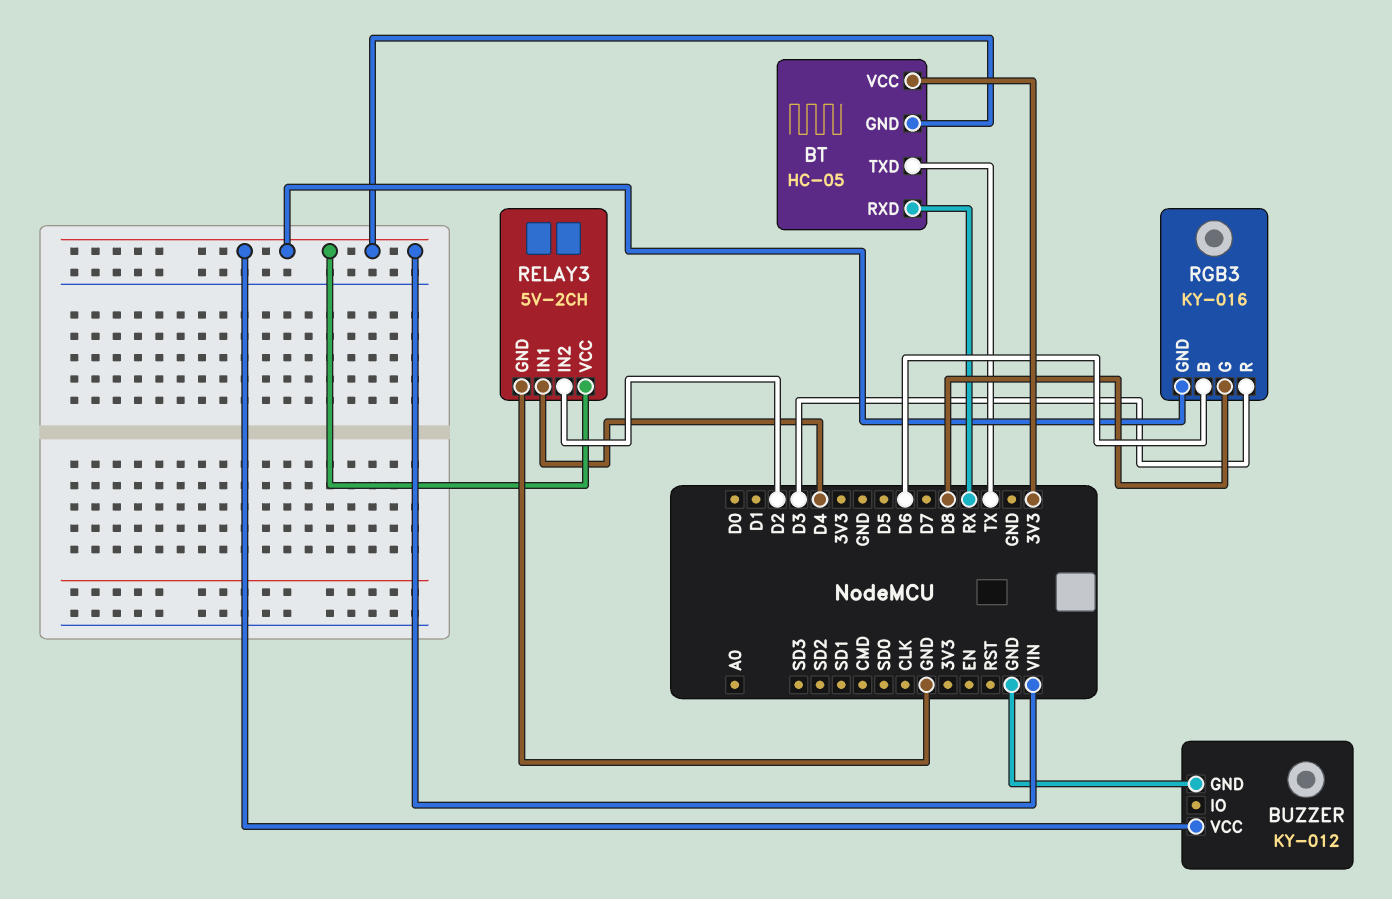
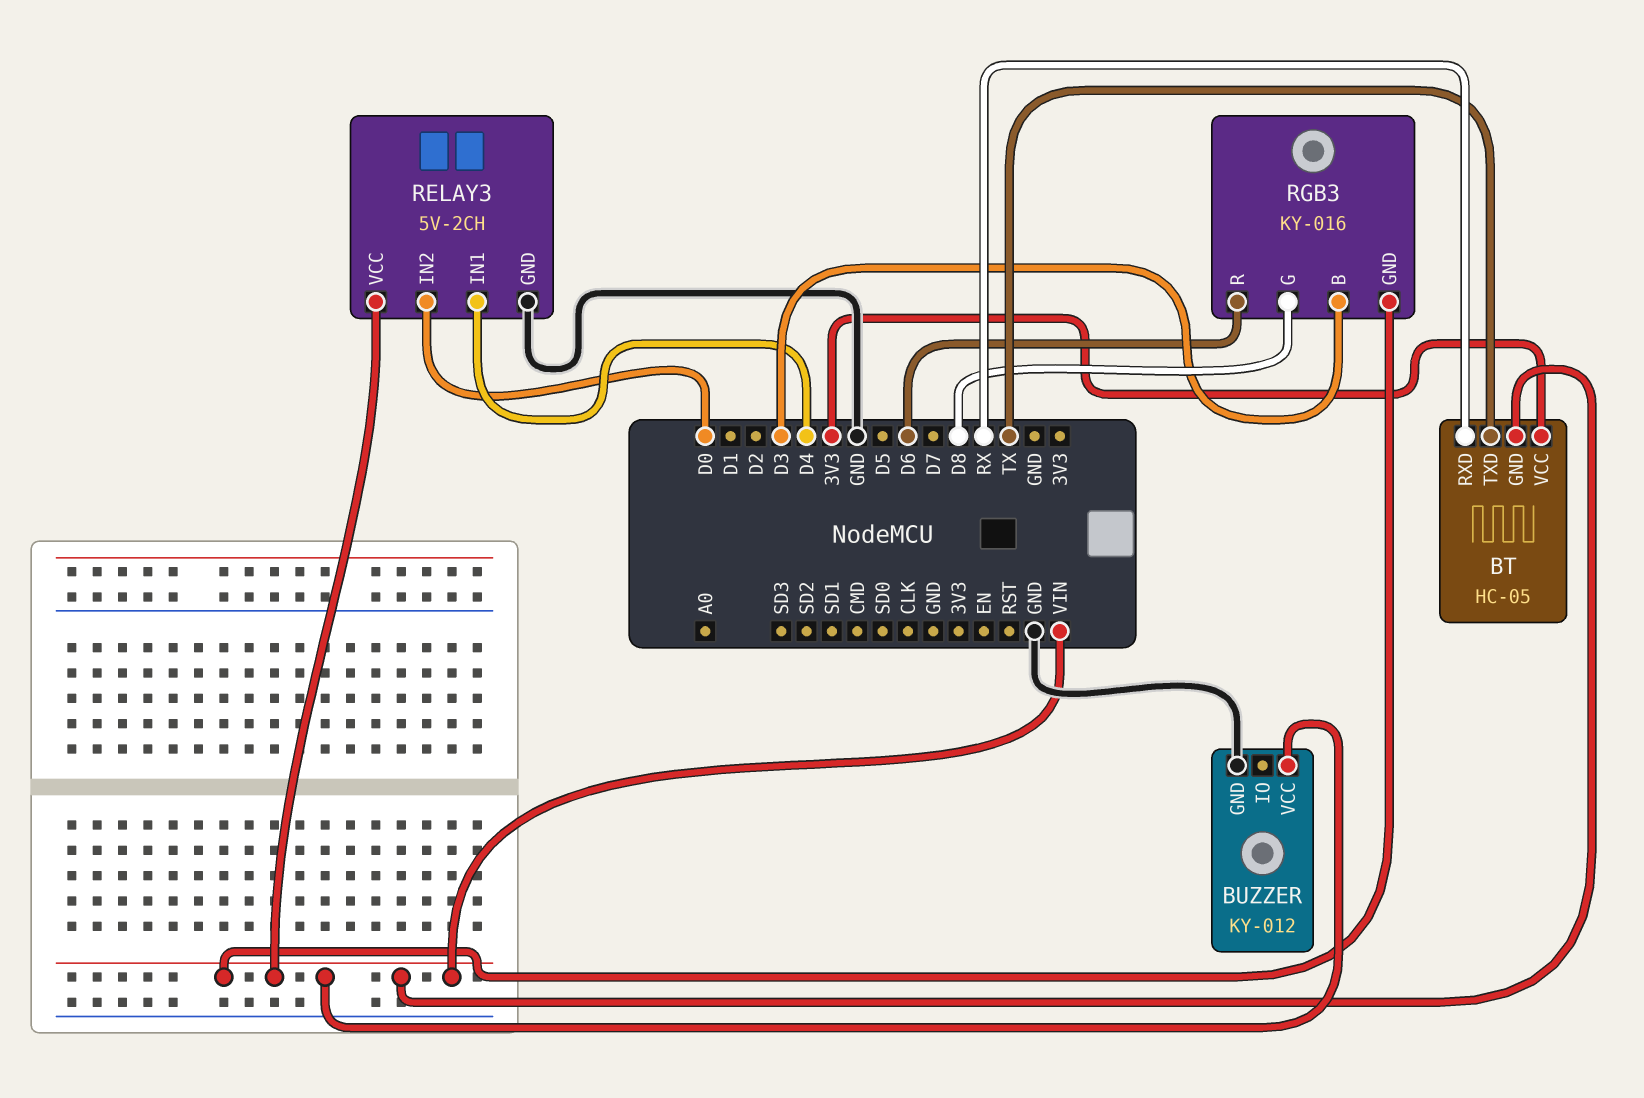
RELAY3 pin IN2: D2 -> D0
RGB3 pin B: D6 -> D3
RGB3 pin R: D3 -> D6

